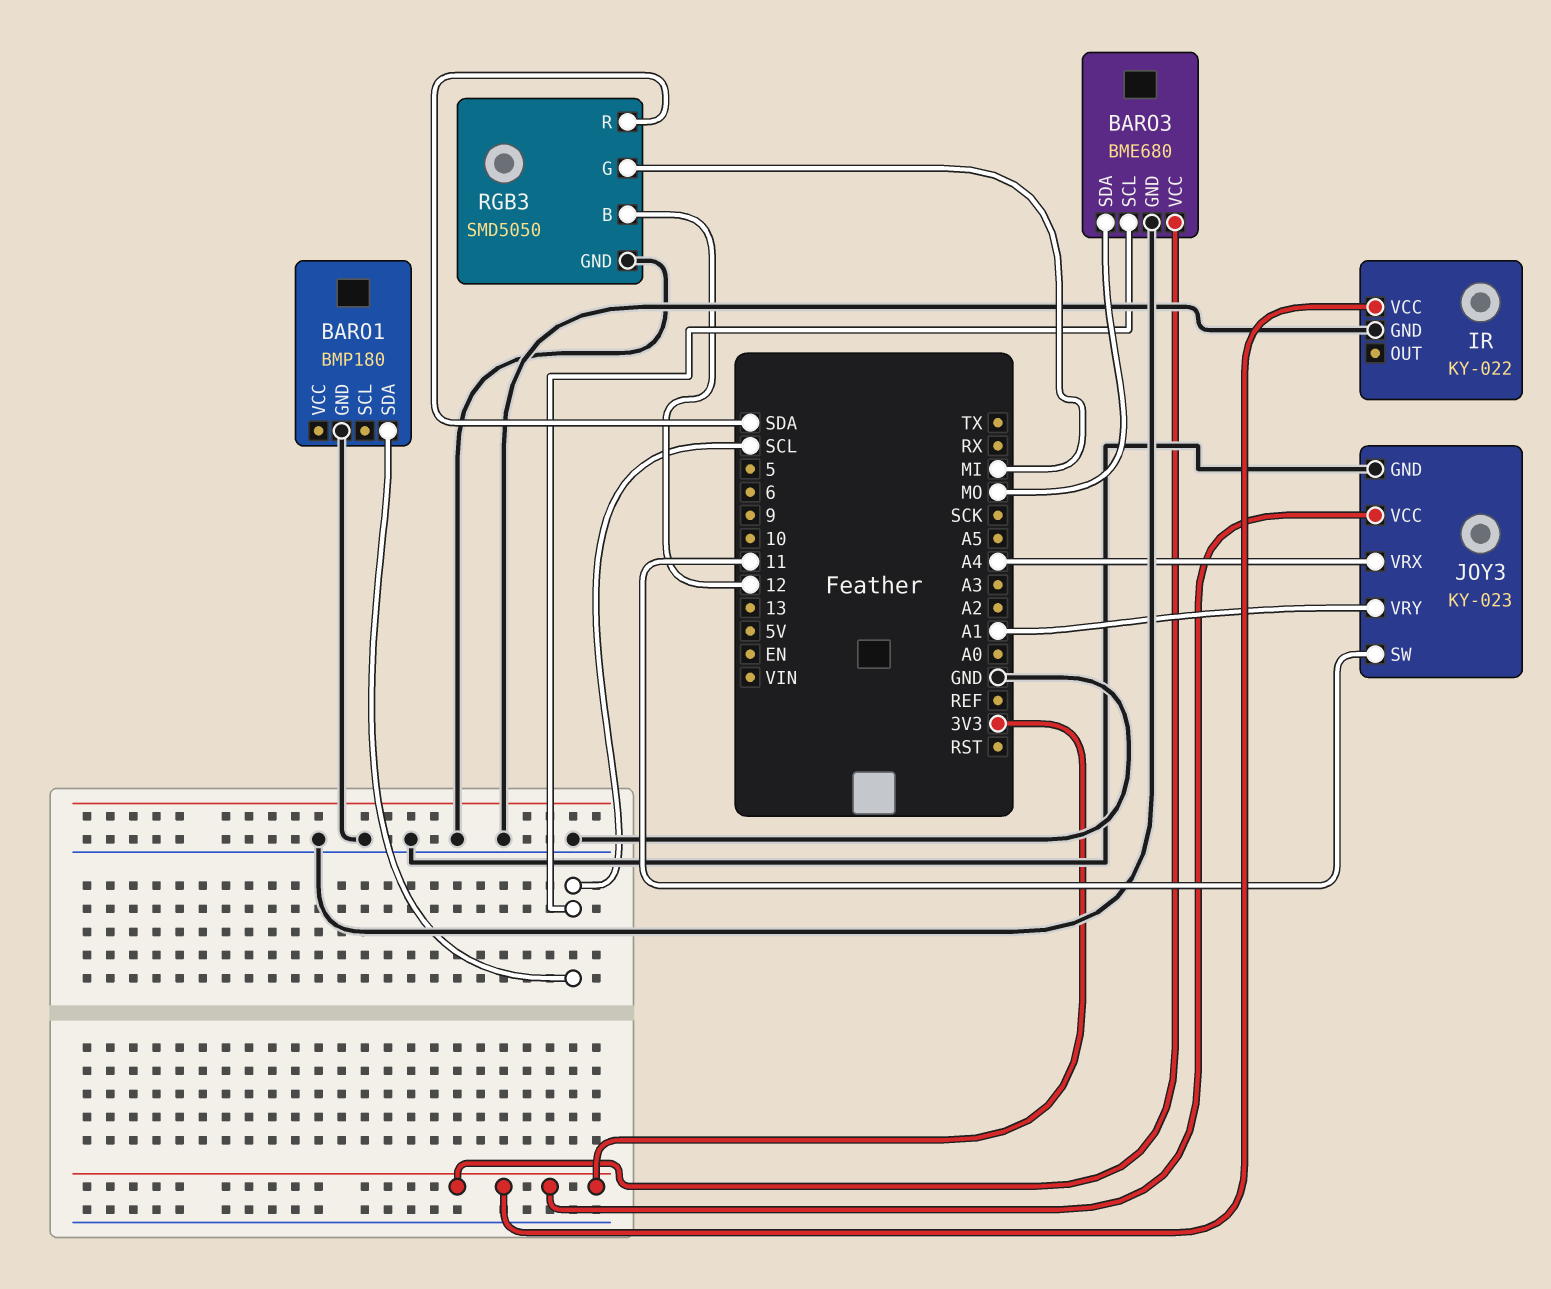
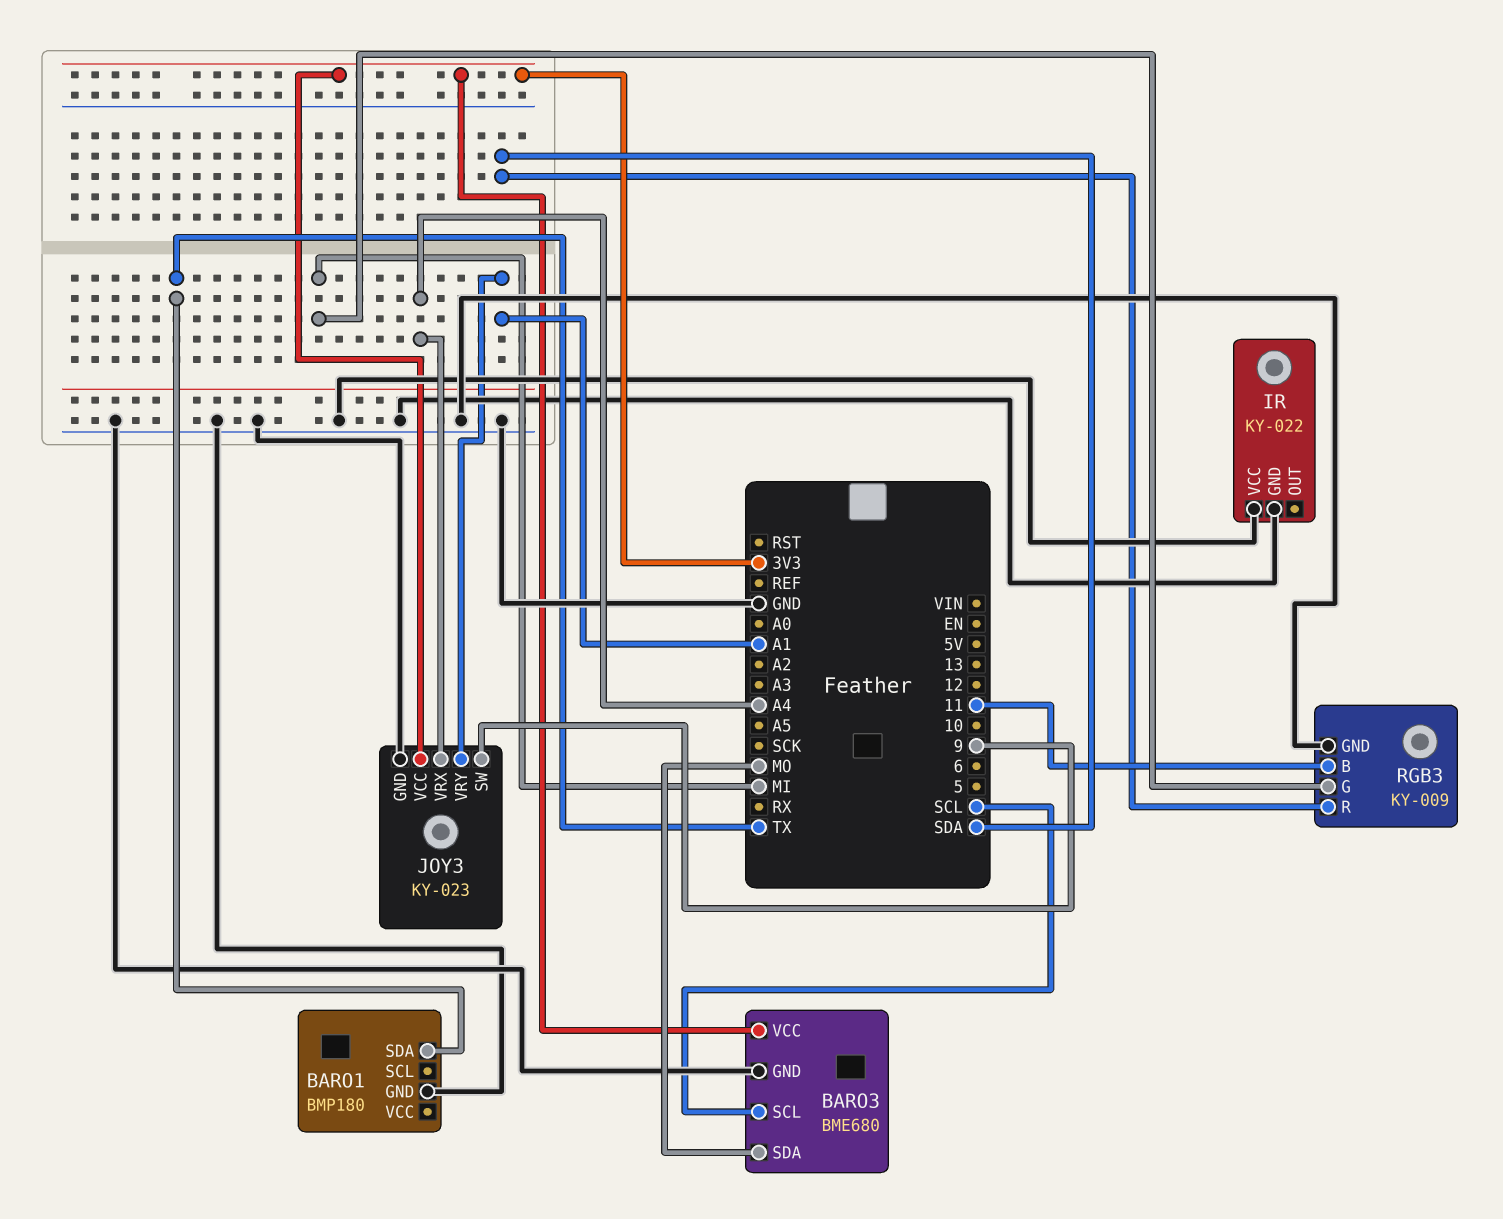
BARO1 pin SDA: SCL -> TX
IR pin VCC: 3V3 -> GND
JOY3 pin SW: 11 -> 9
RGB3: SMD5050 -> KY-009
RGB3 pin B: 12 -> 11

